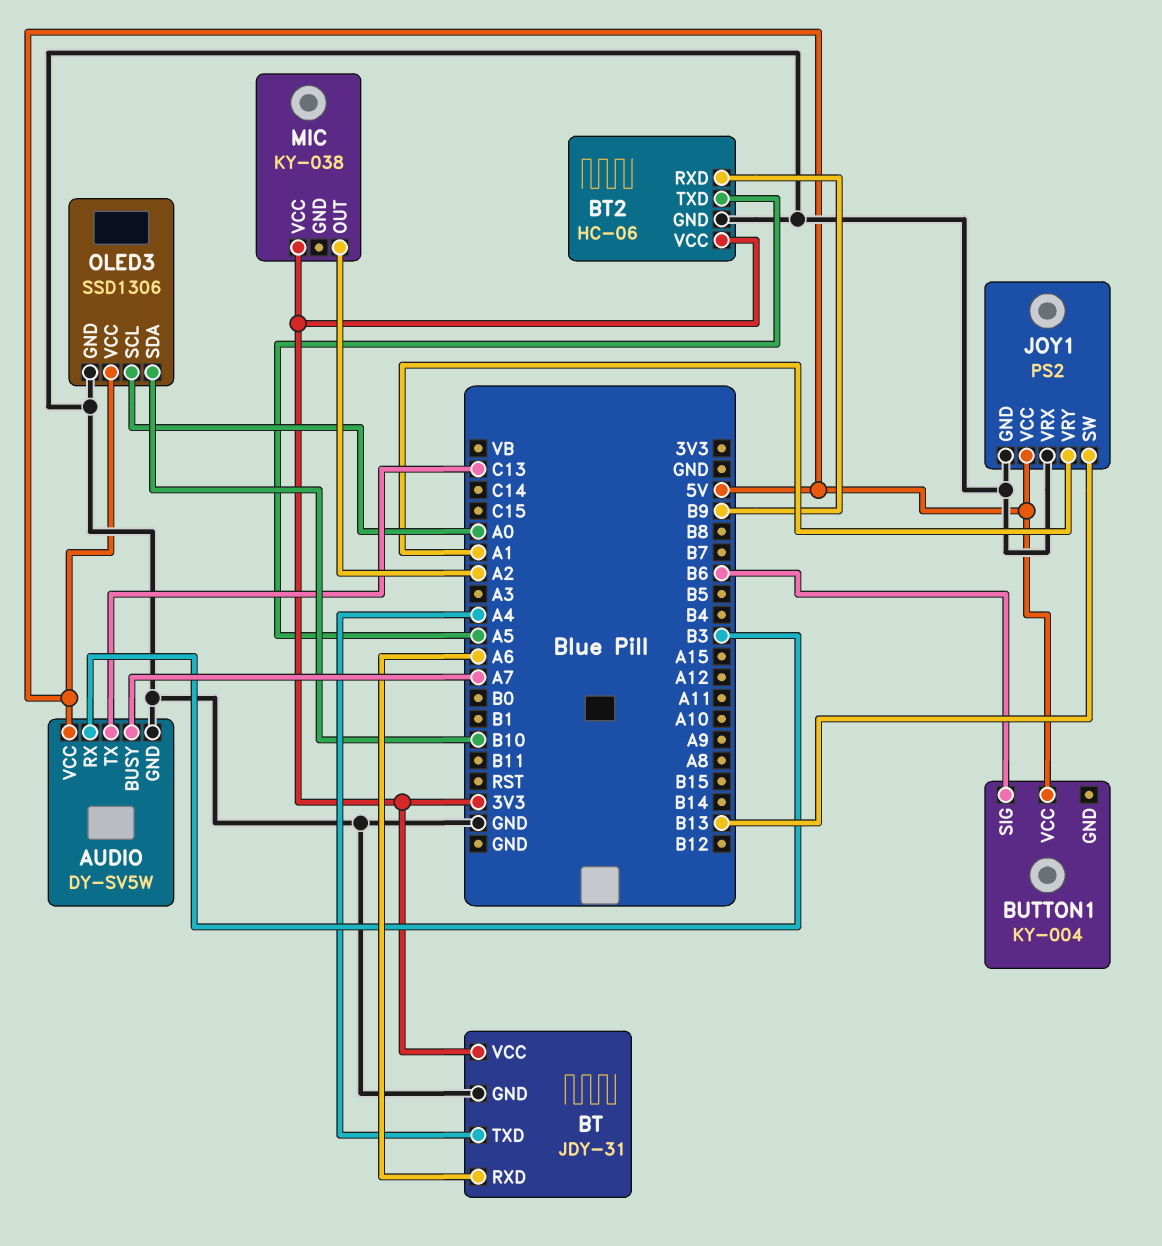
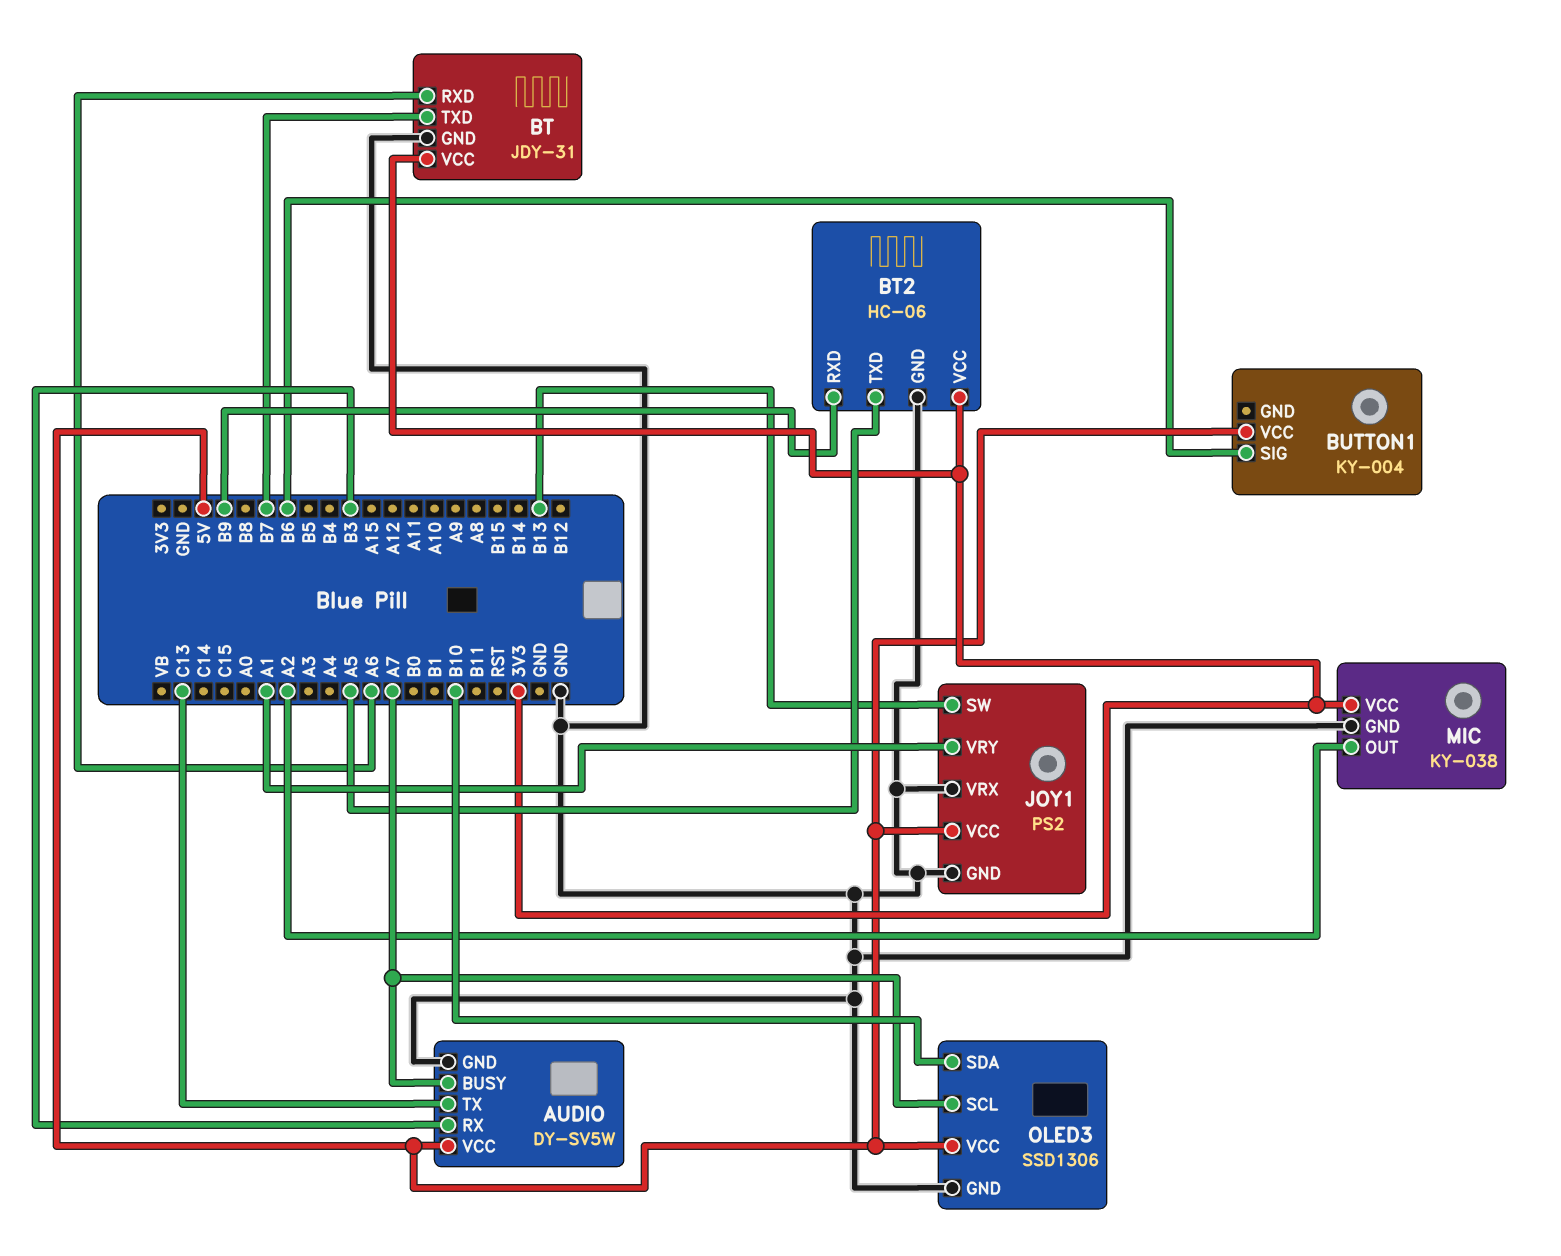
BT pin TXD: A4 -> B7
MIC pin GND: none -> GND
OLED3 pin SCL: A0 -> A7

